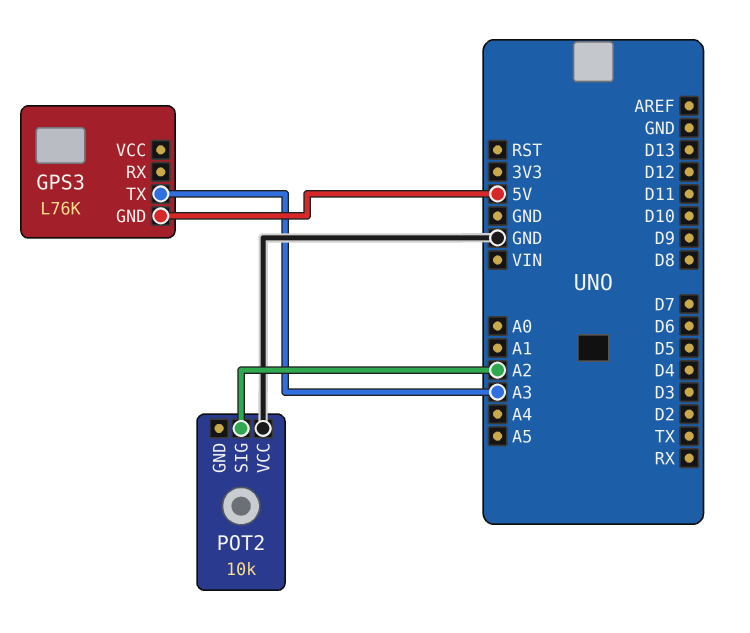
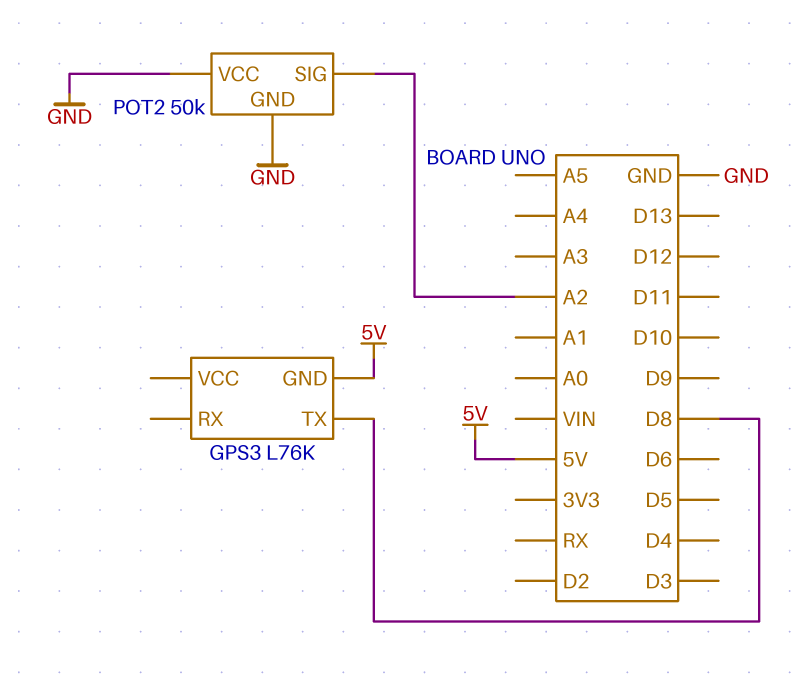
GPS3 pin TX: A3 -> D8
POT2: 10k -> 50k
POT2 pin GND: none -> GND

